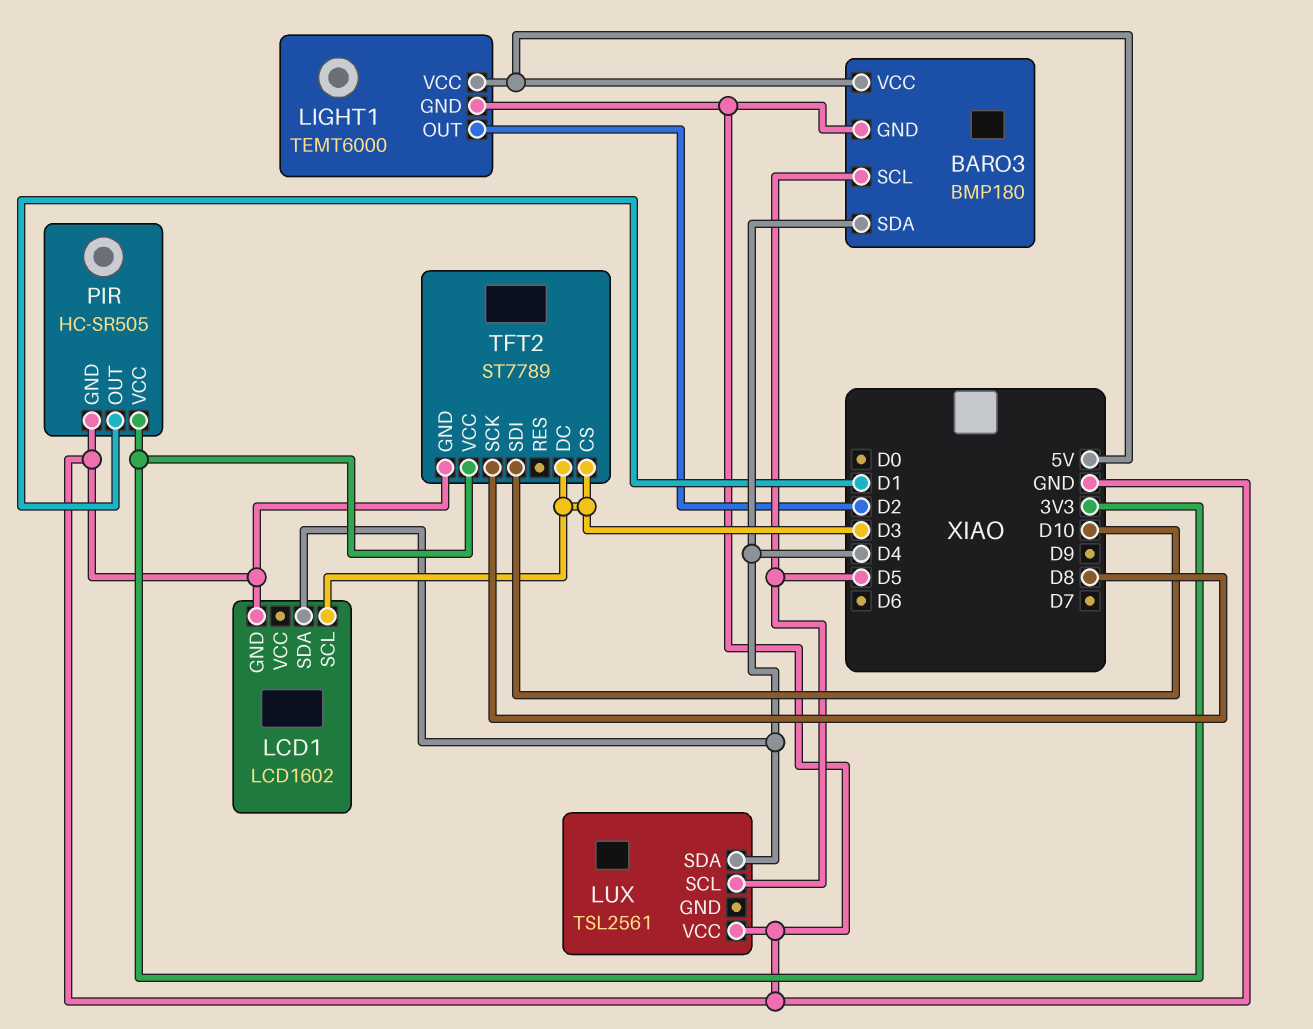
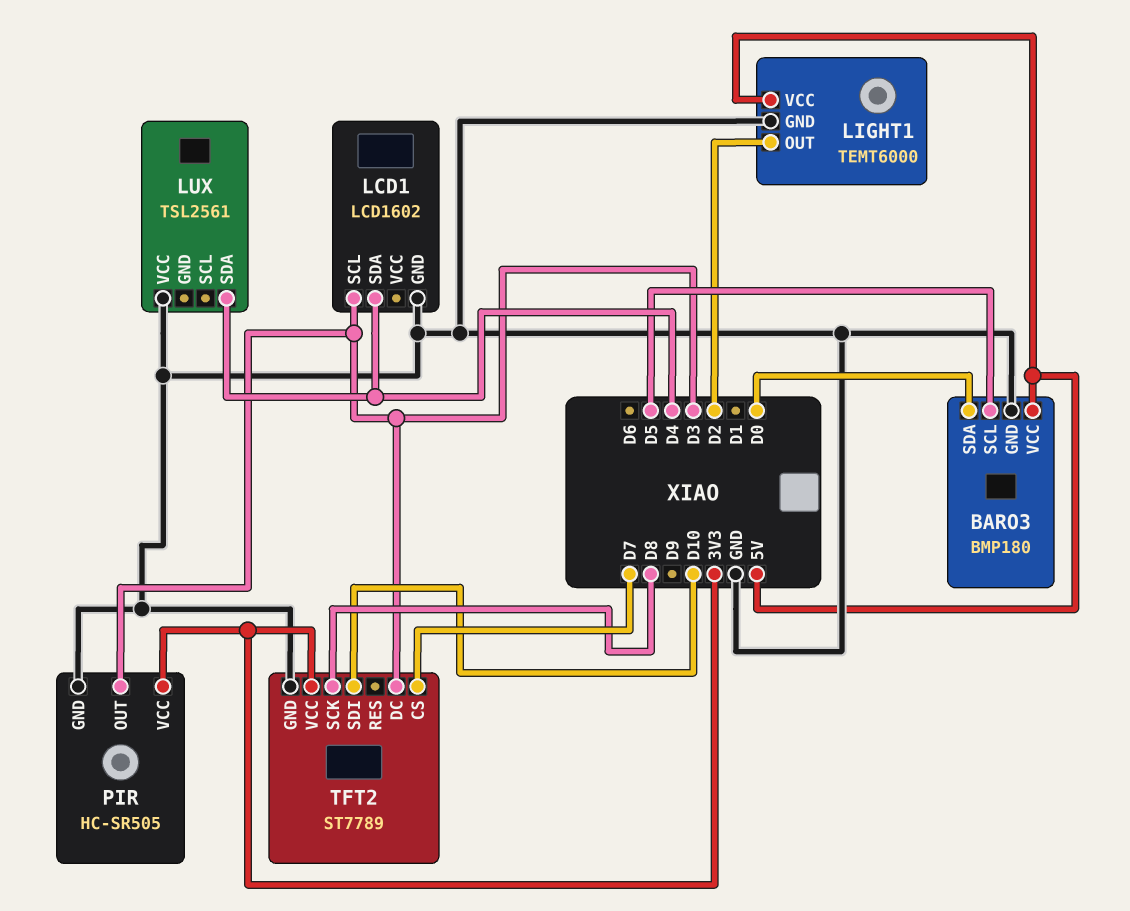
BARO3 pin SDA: D4 -> D0
LUX pin SCL: D5 -> none
PIR pin OUT: D1 -> D3
TFT2 pin CS: D3 -> D7

